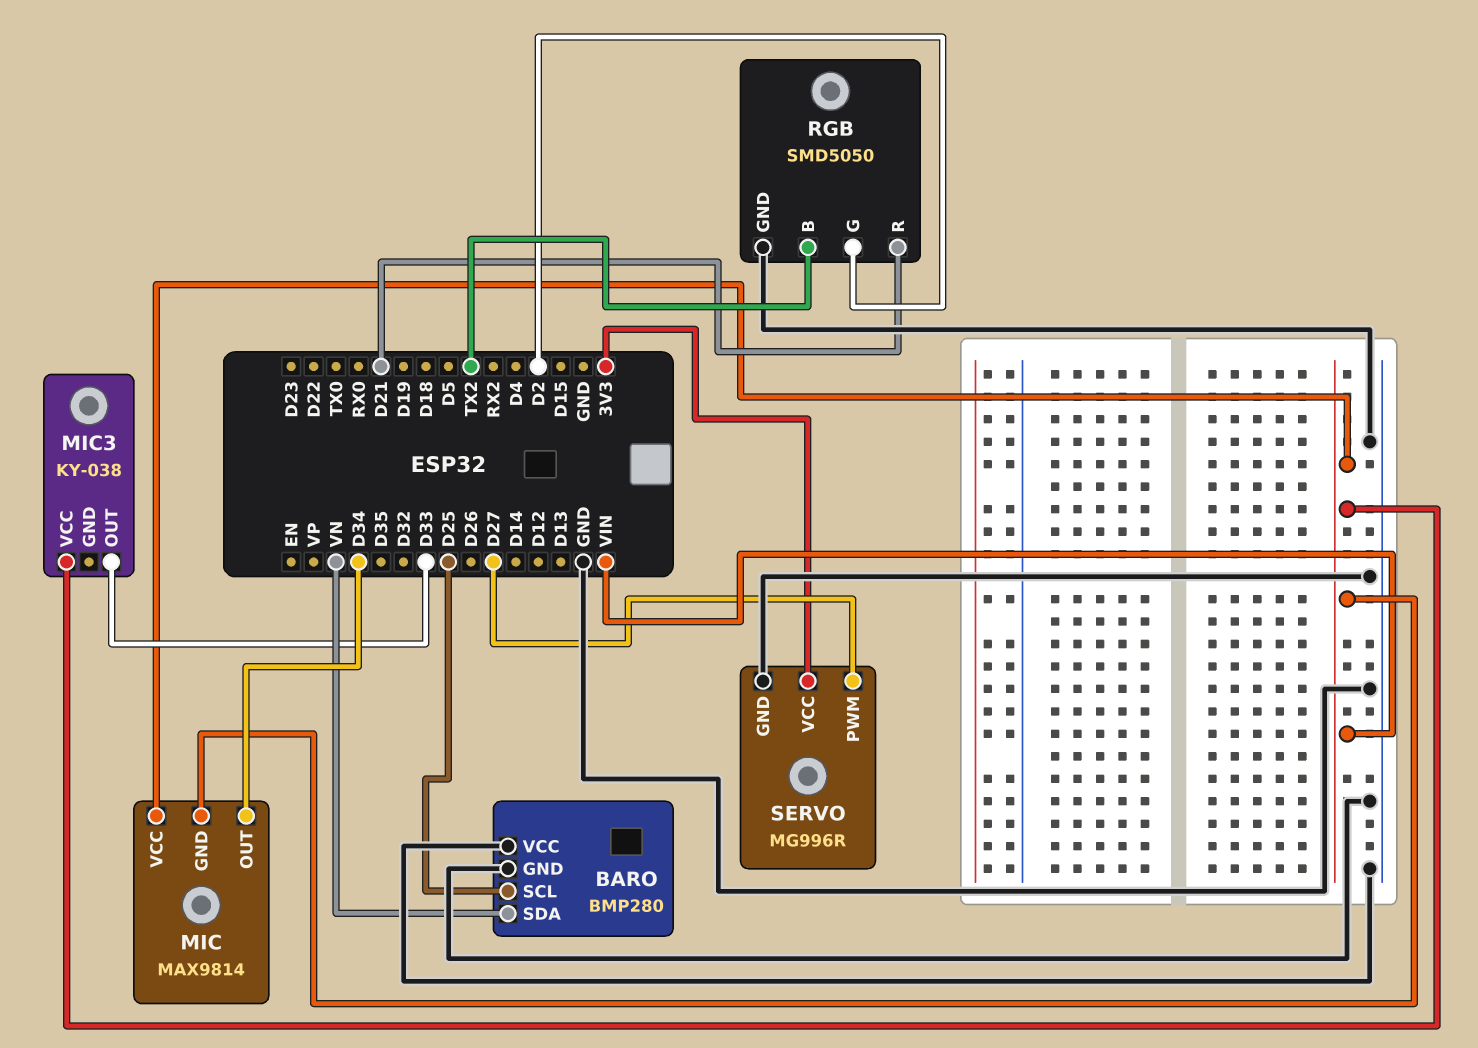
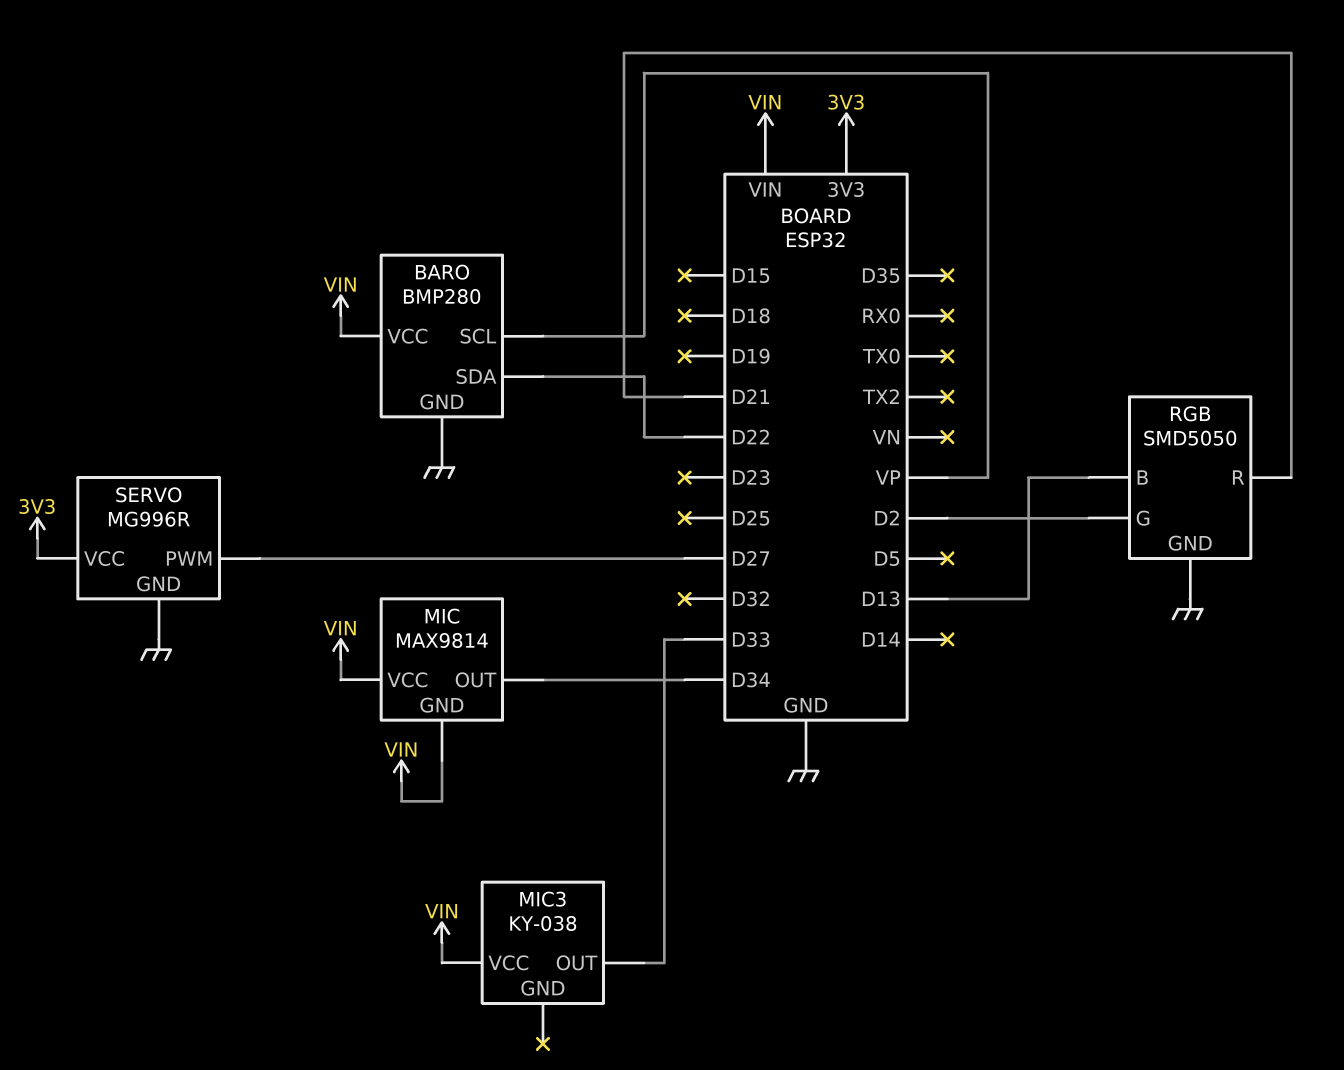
BARO pin SCL: D25 -> VP
BARO pin SDA: VN -> D22
BARO pin VCC: GND -> VIN
RGB pin B: TX2 -> D13

